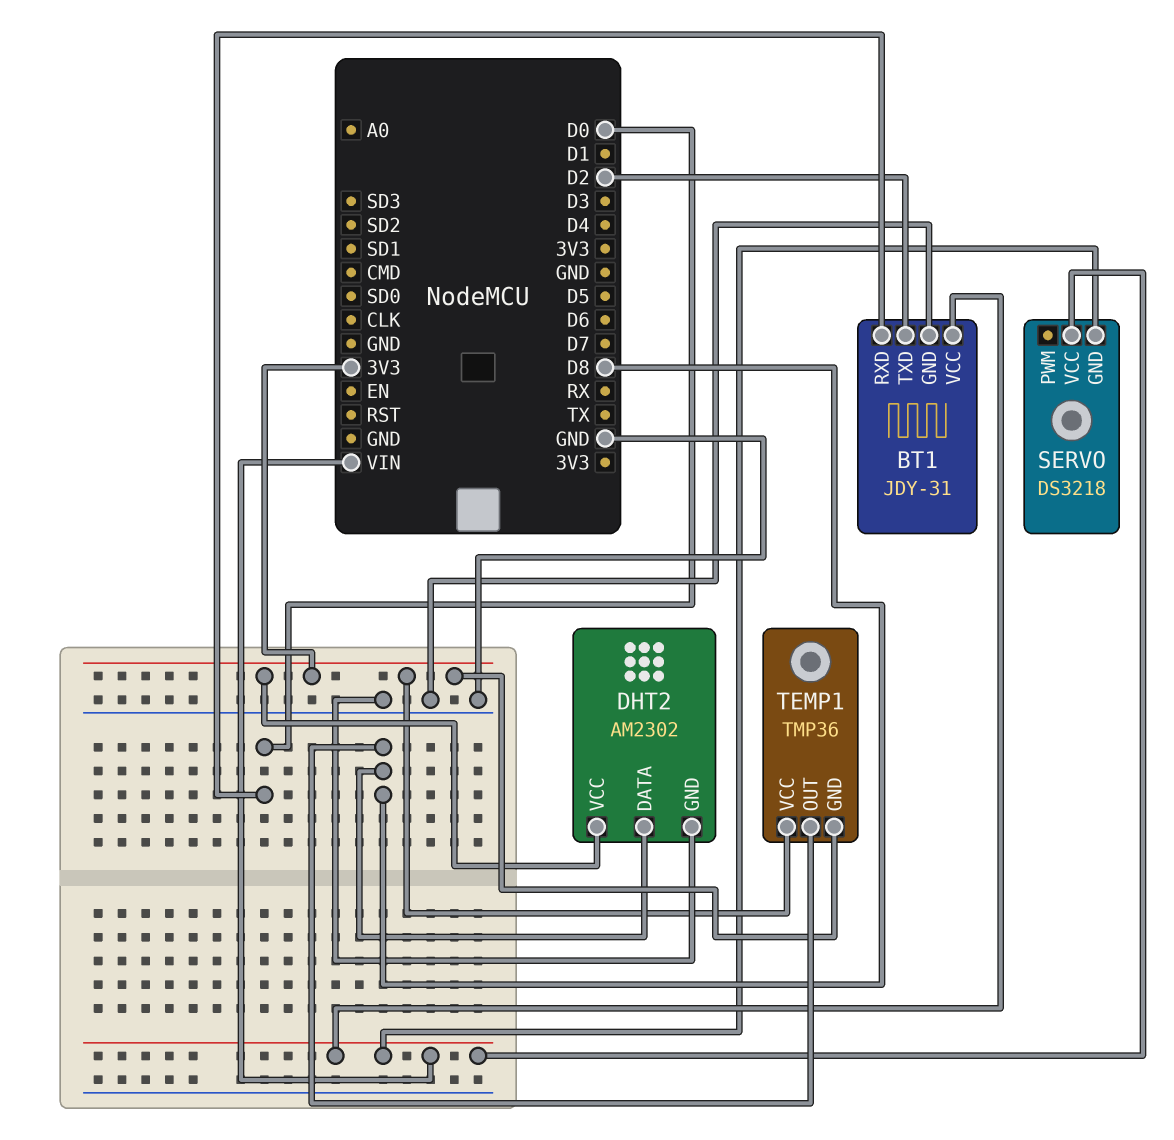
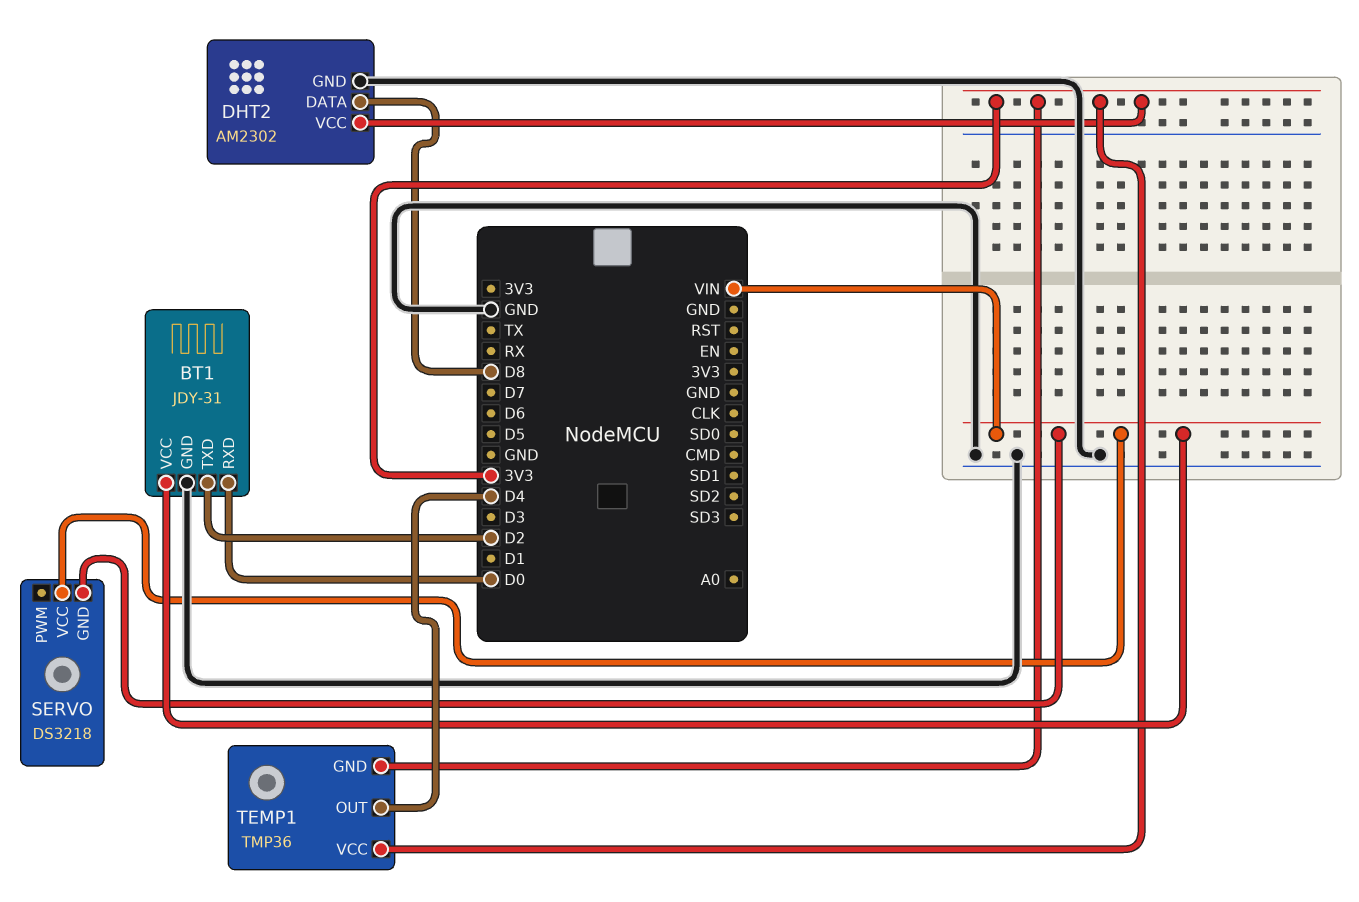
TEMP1 pin OUT: D8 -> D4

